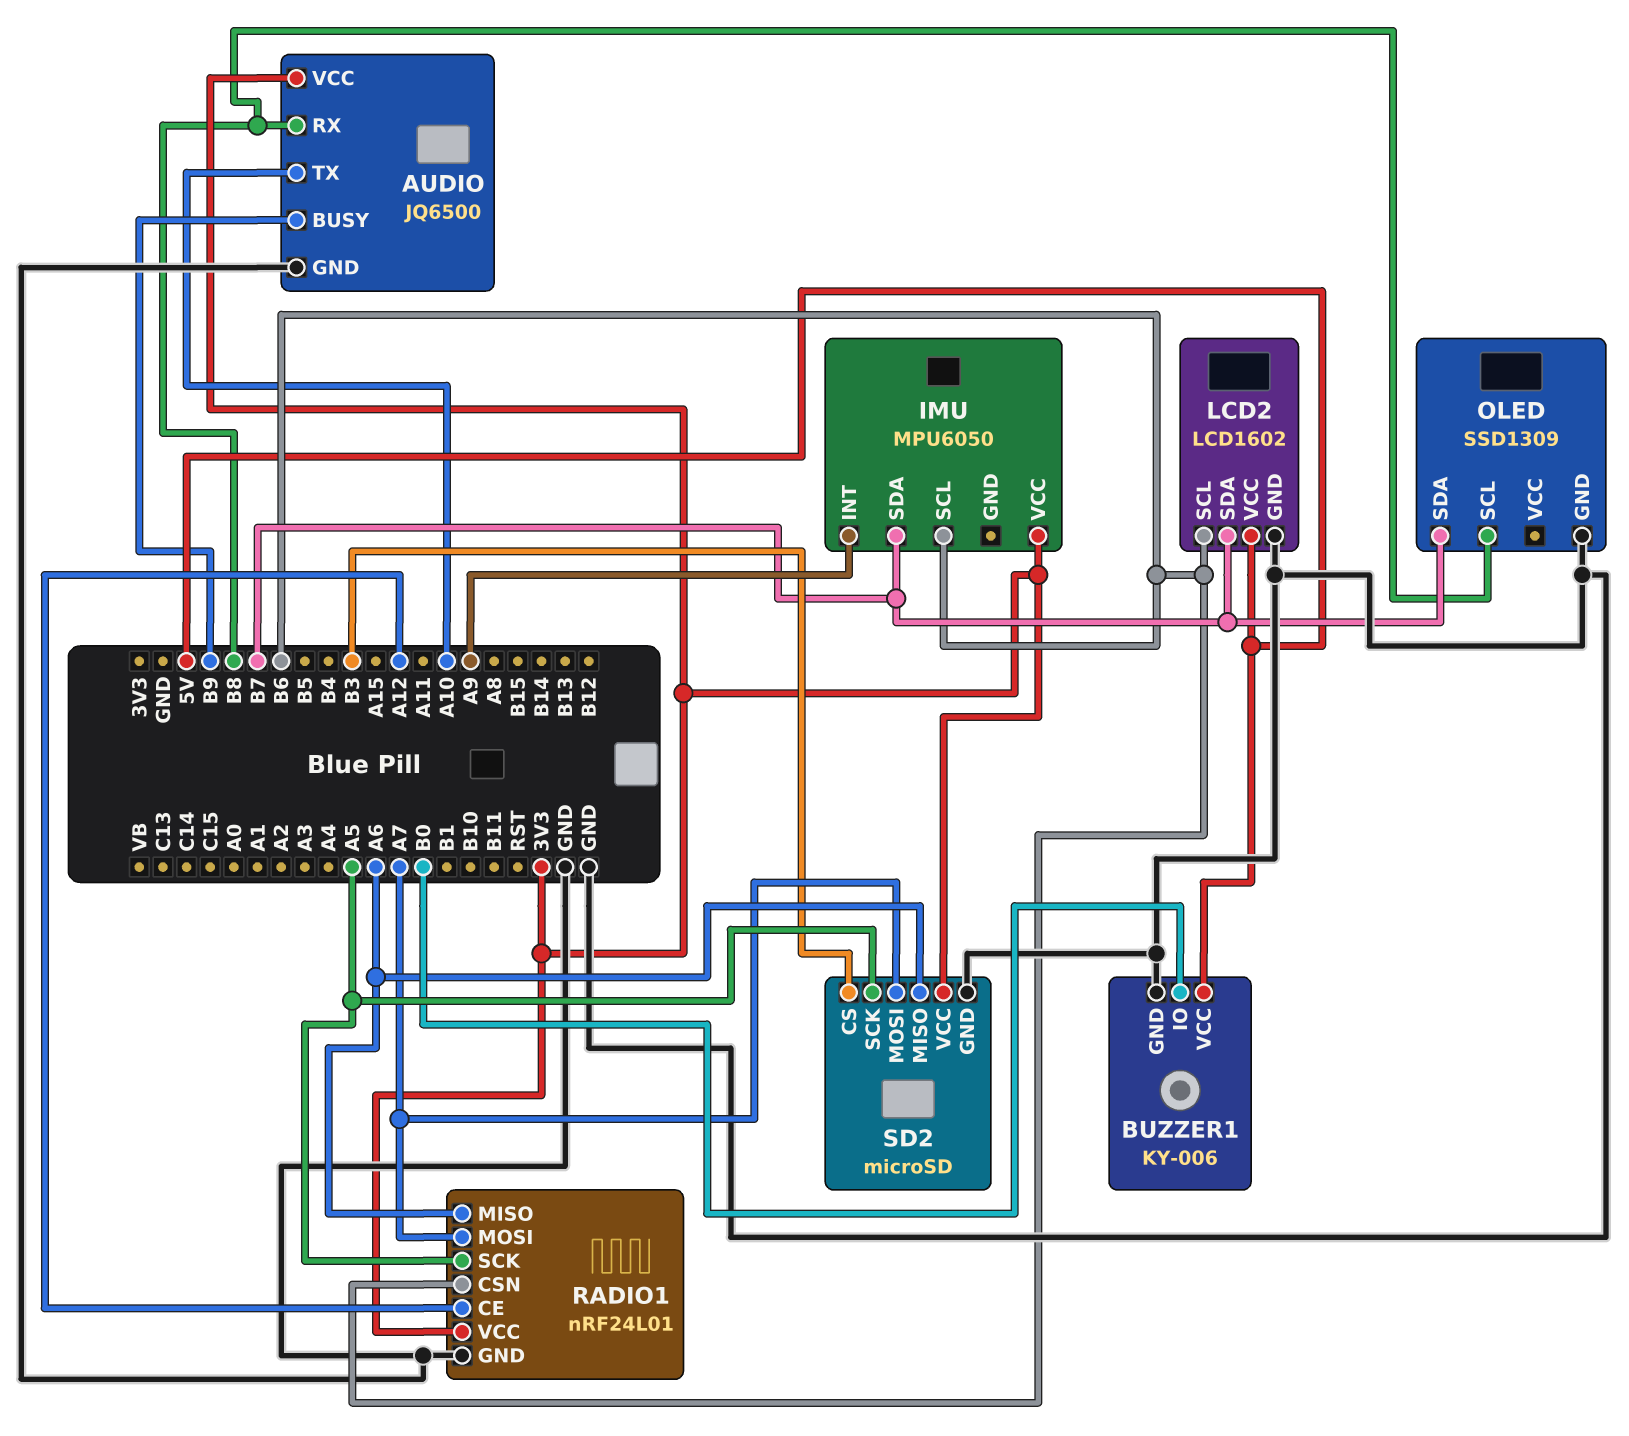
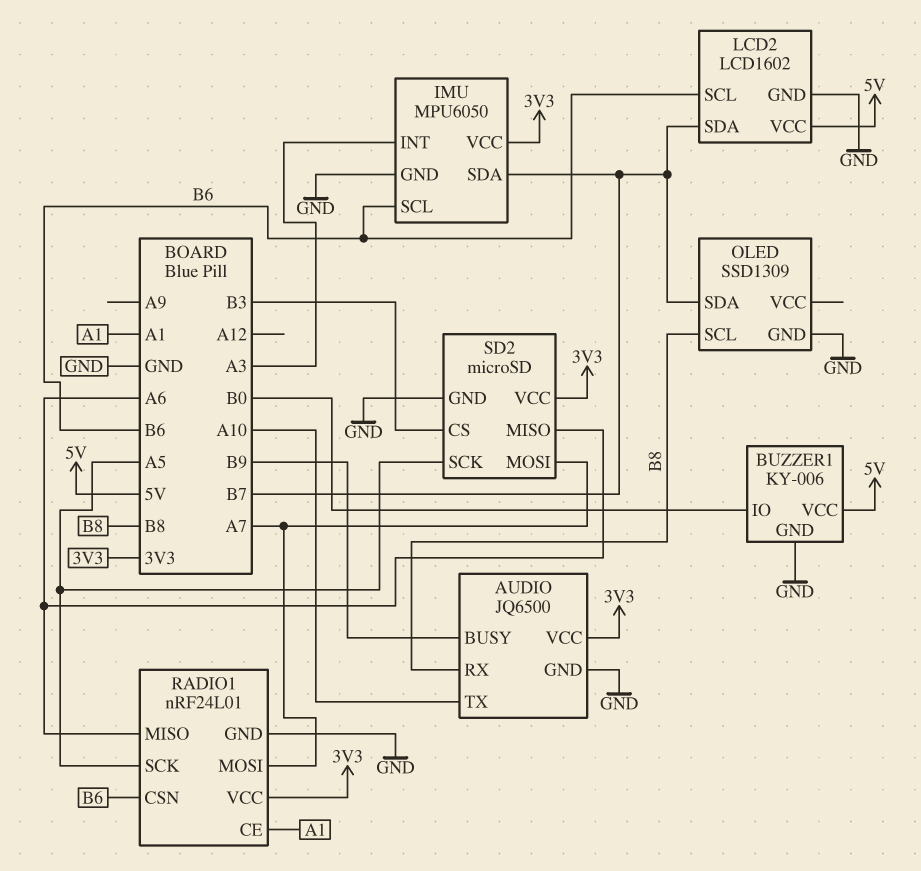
IMU pin GND: none -> GND
IMU pin INT: A9 -> A3
RADIO1 pin CE: A12 -> A1

